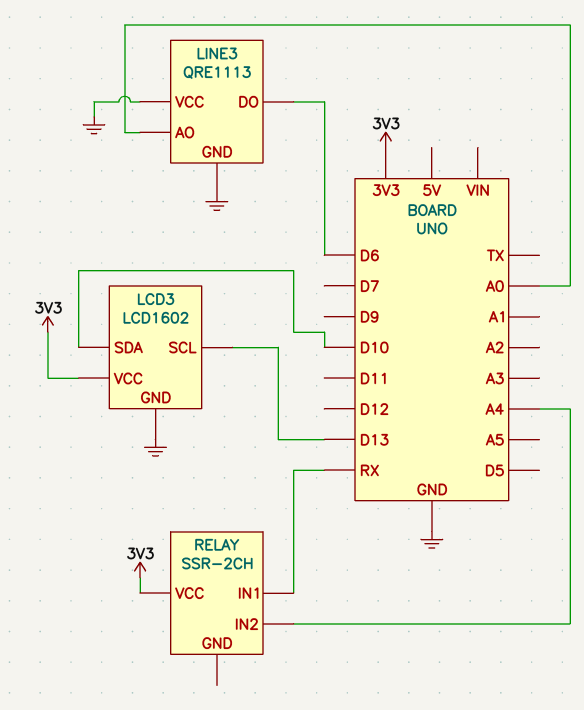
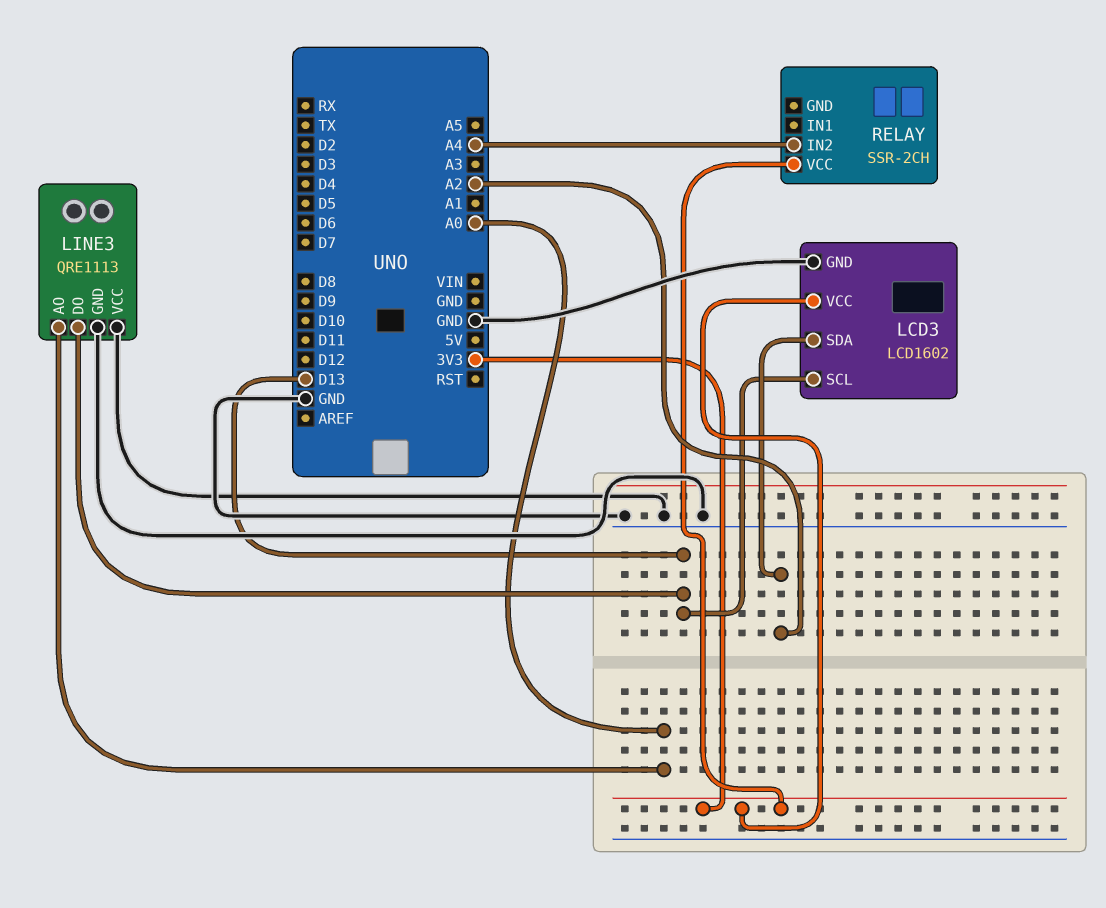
LCD3 pin SDA: D10 -> A2
LINE3 pin DO: D6 -> D13
RELAY pin IN1: RX -> none

